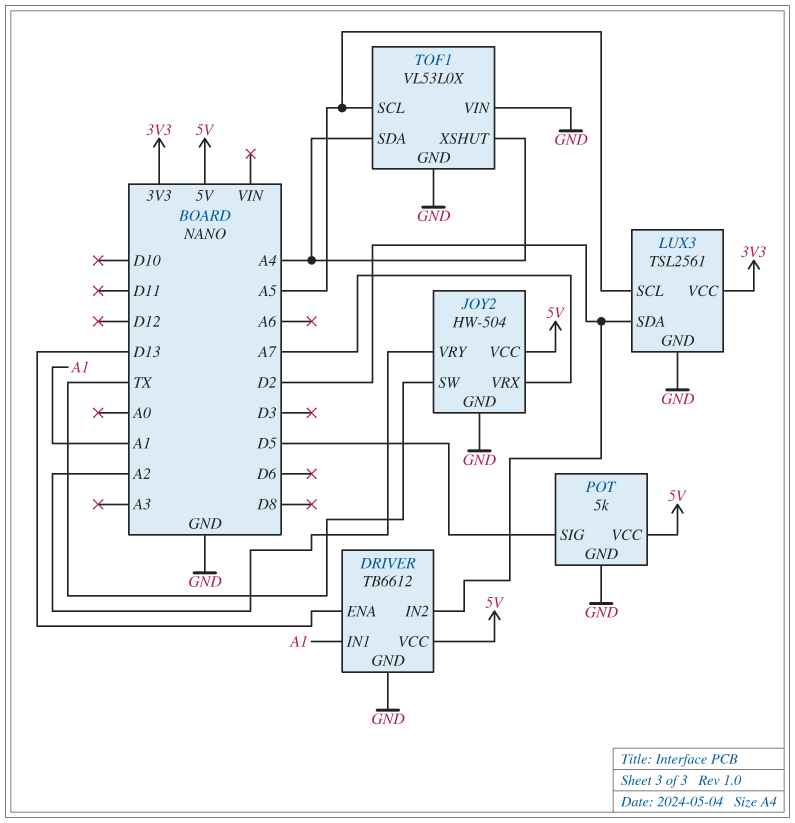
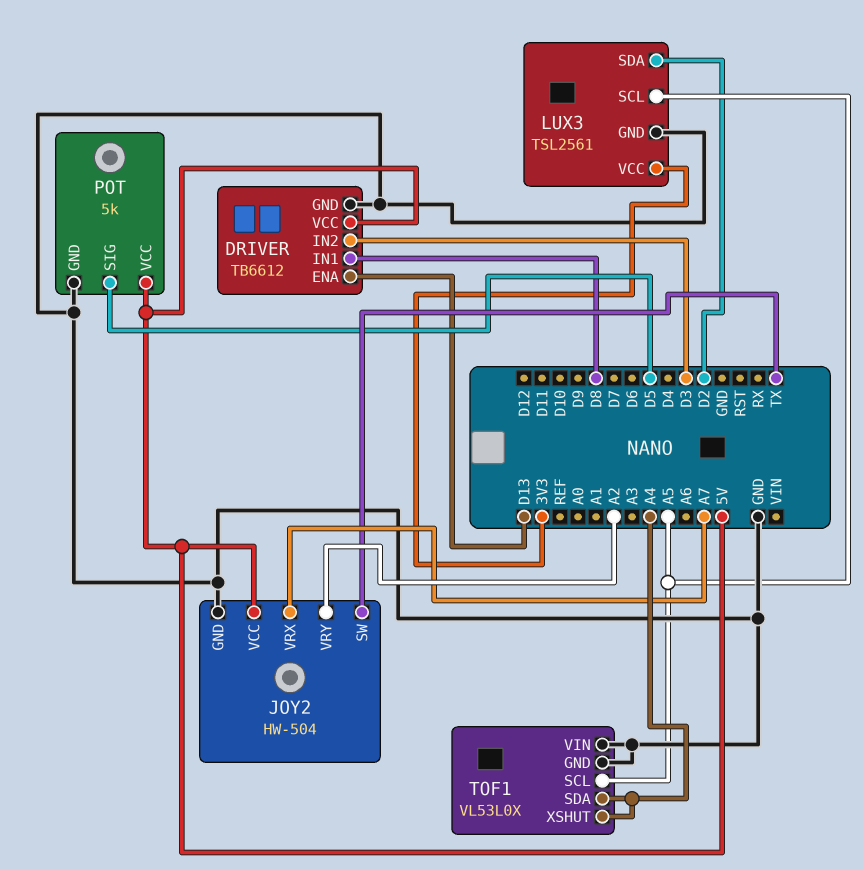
DRIVER pin IN1: A1 -> D8
DRIVER pin IN2: D2 -> D3

